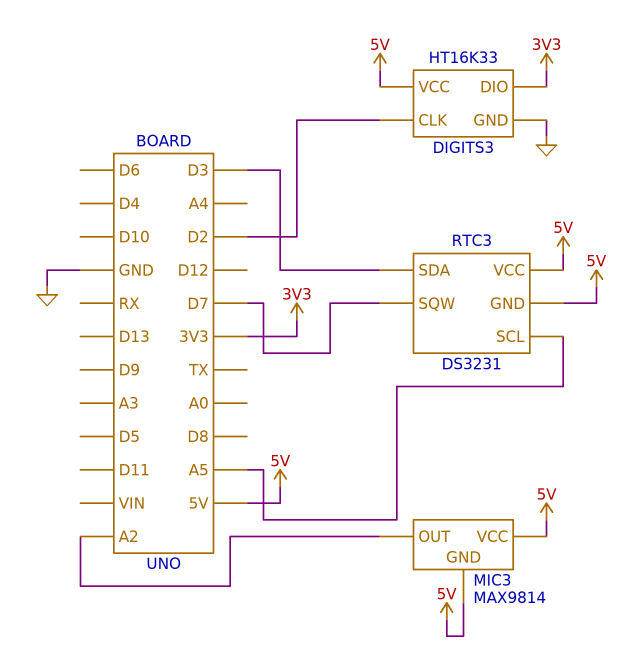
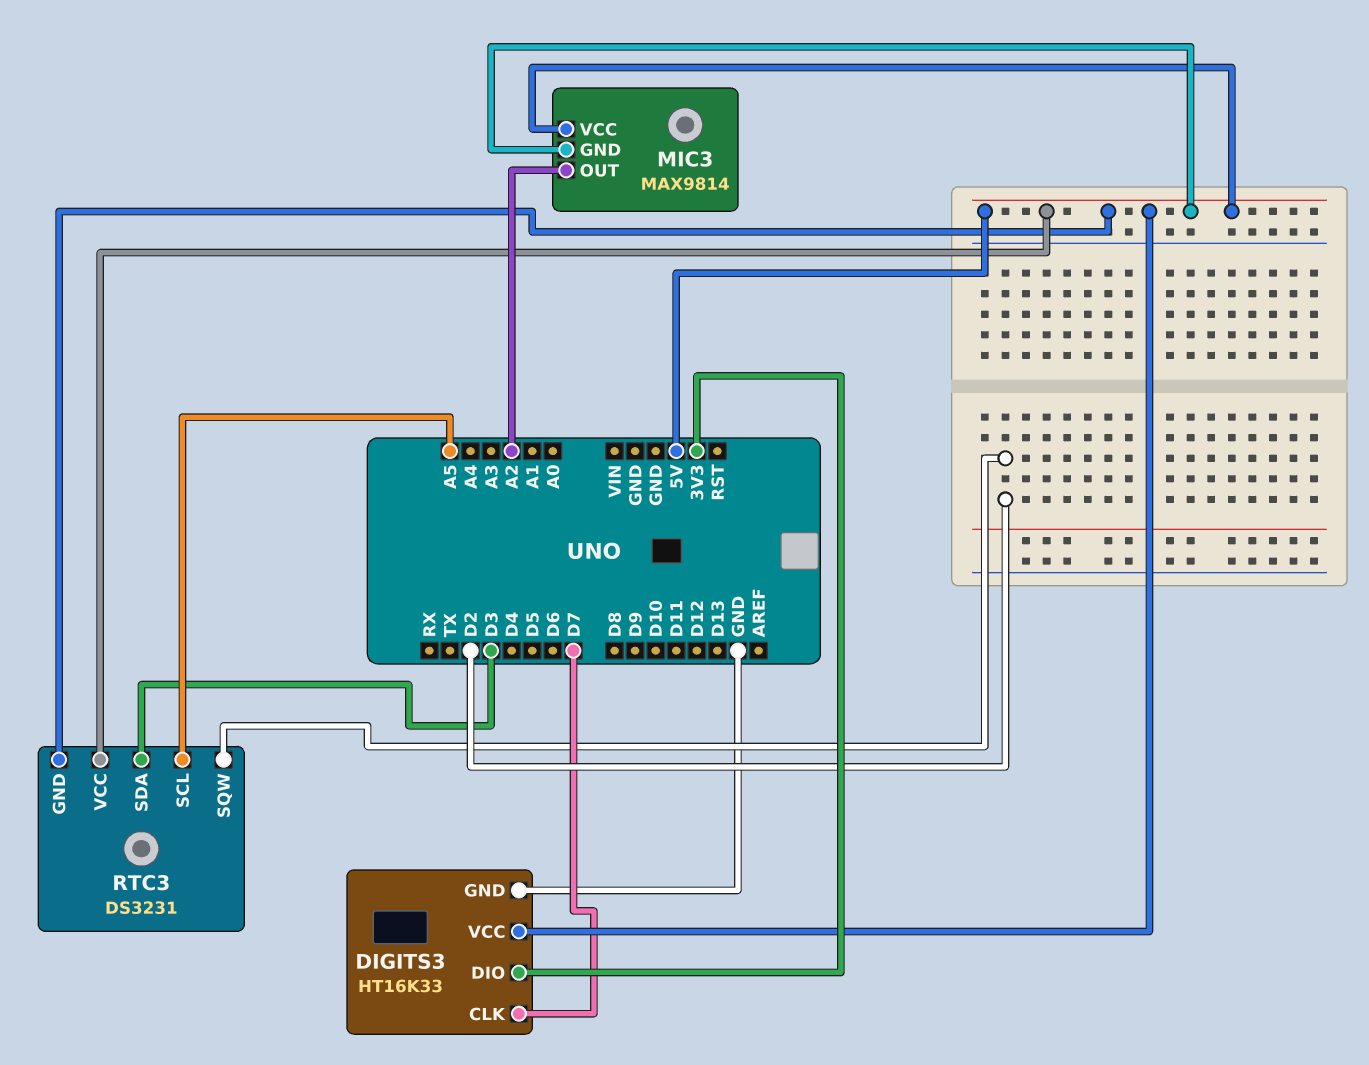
DIGITS3 pin CLK: D2 -> D7
RTC3 pin SQW: D7 -> D2

